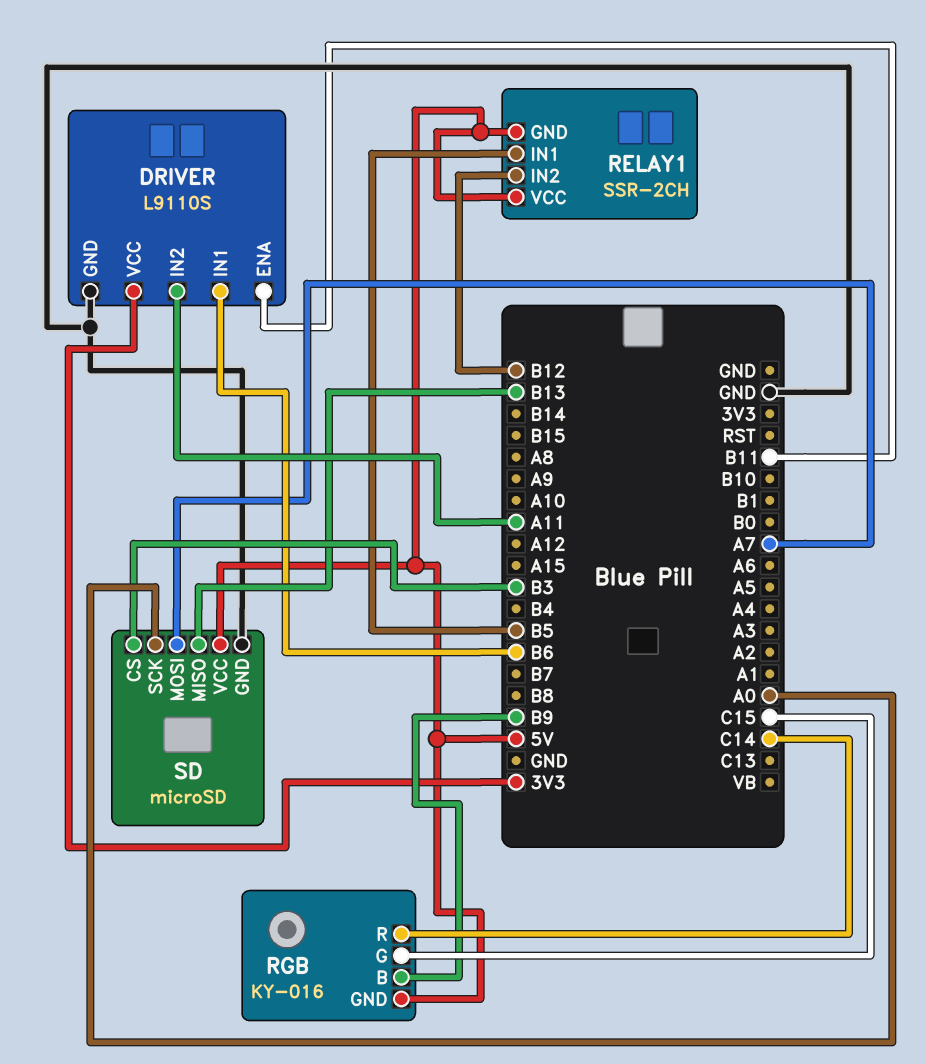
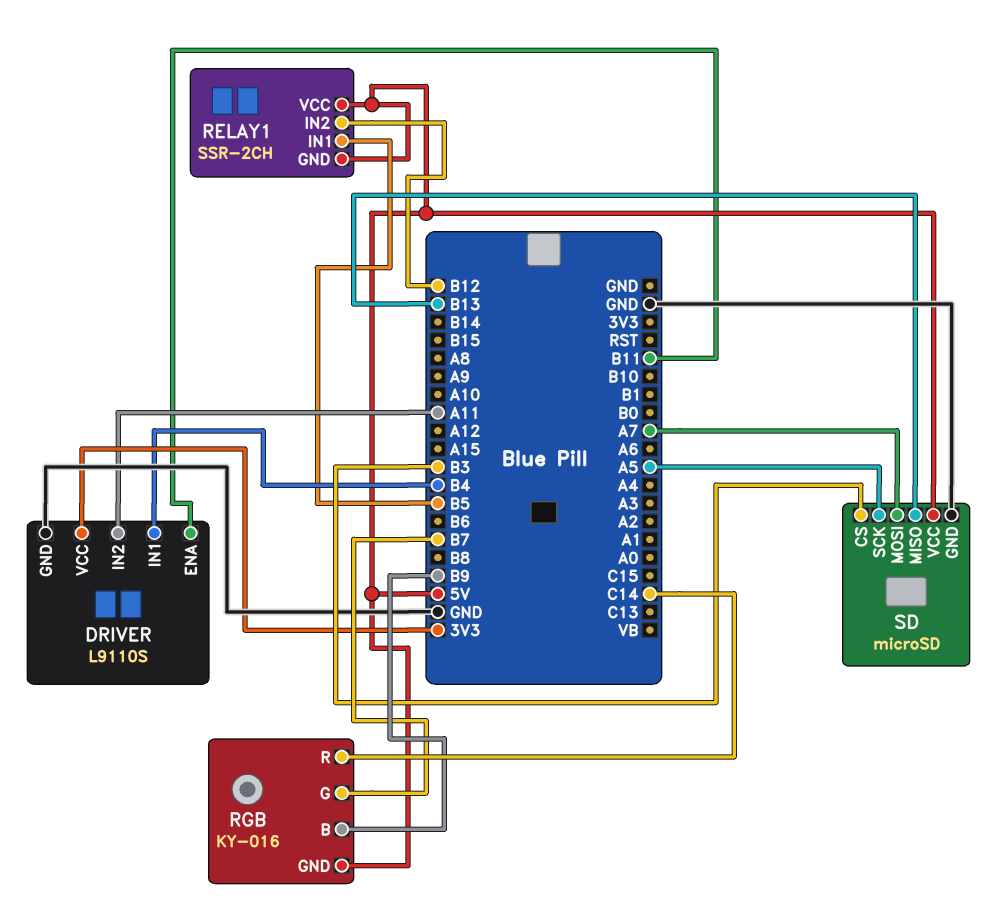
DRIVER pin IN1: B6 -> B4
RGB pin G: C15 -> B7
SD pin SCK: A0 -> A5

